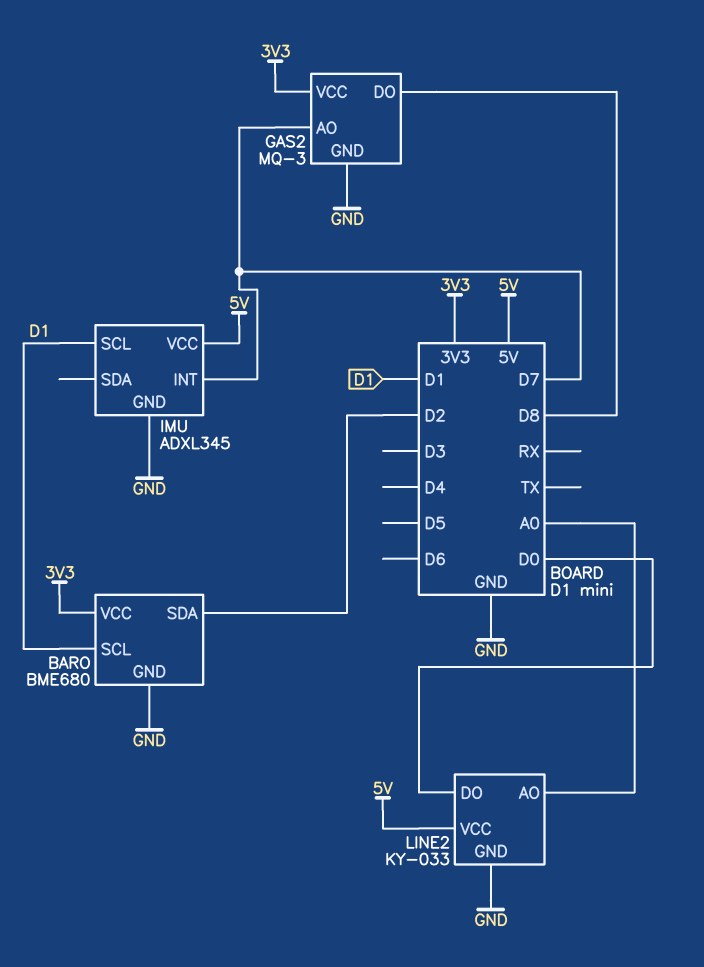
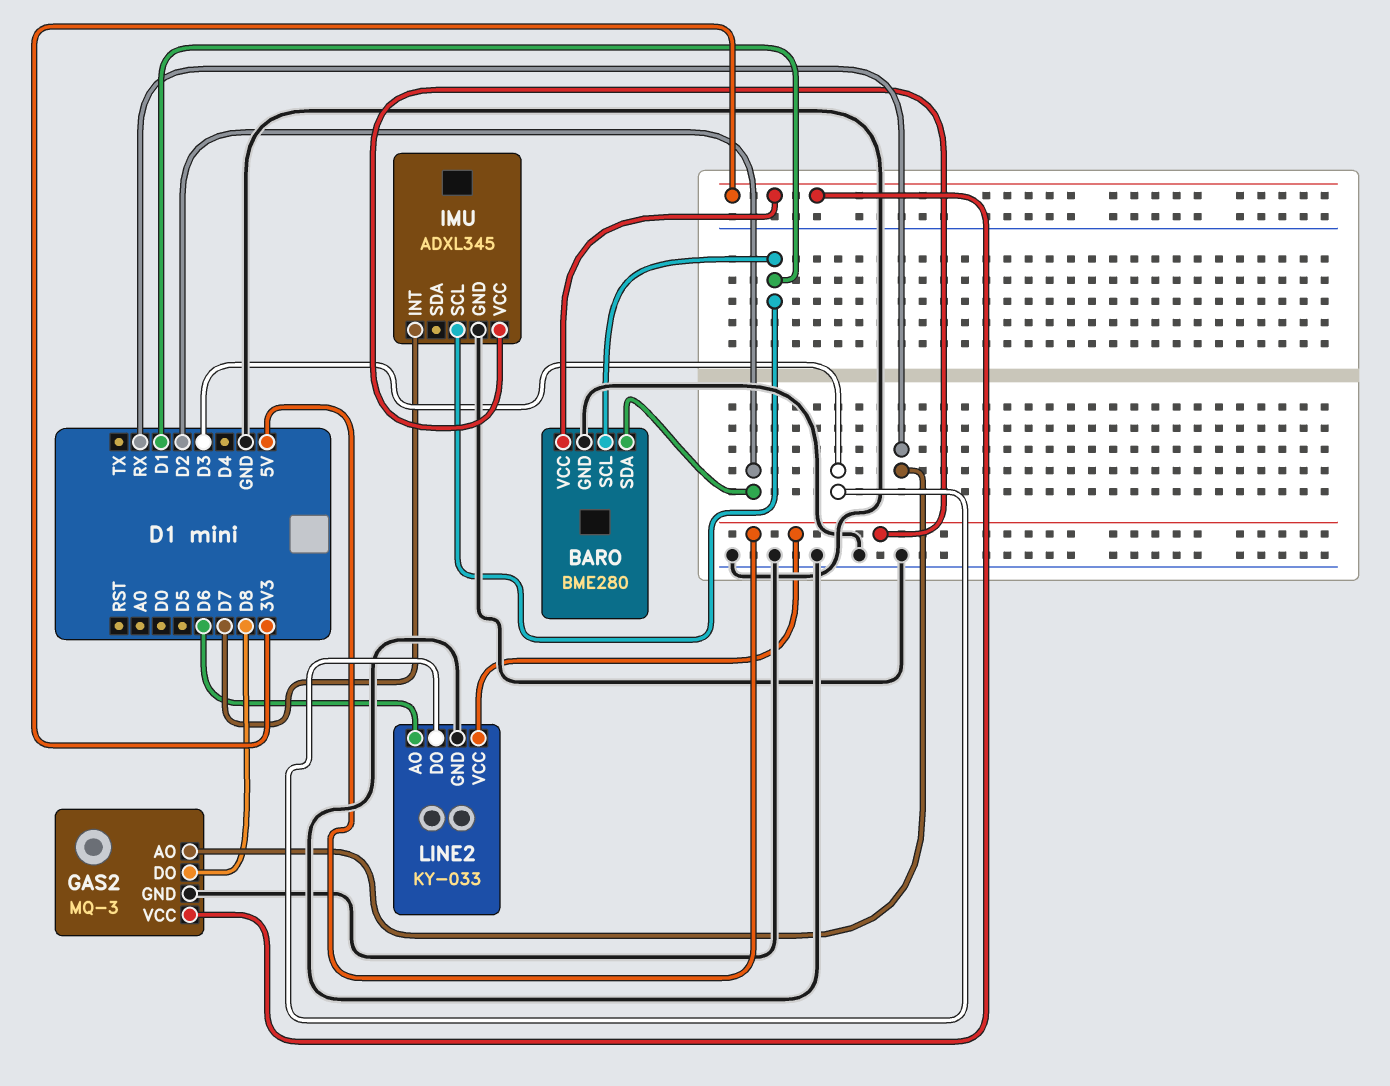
BARO: BME680 -> BME280
GAS2 pin AO: D7 -> RX
LINE2 pin AO: A0 -> D6
LINE2 pin DO: D0 -> D3

